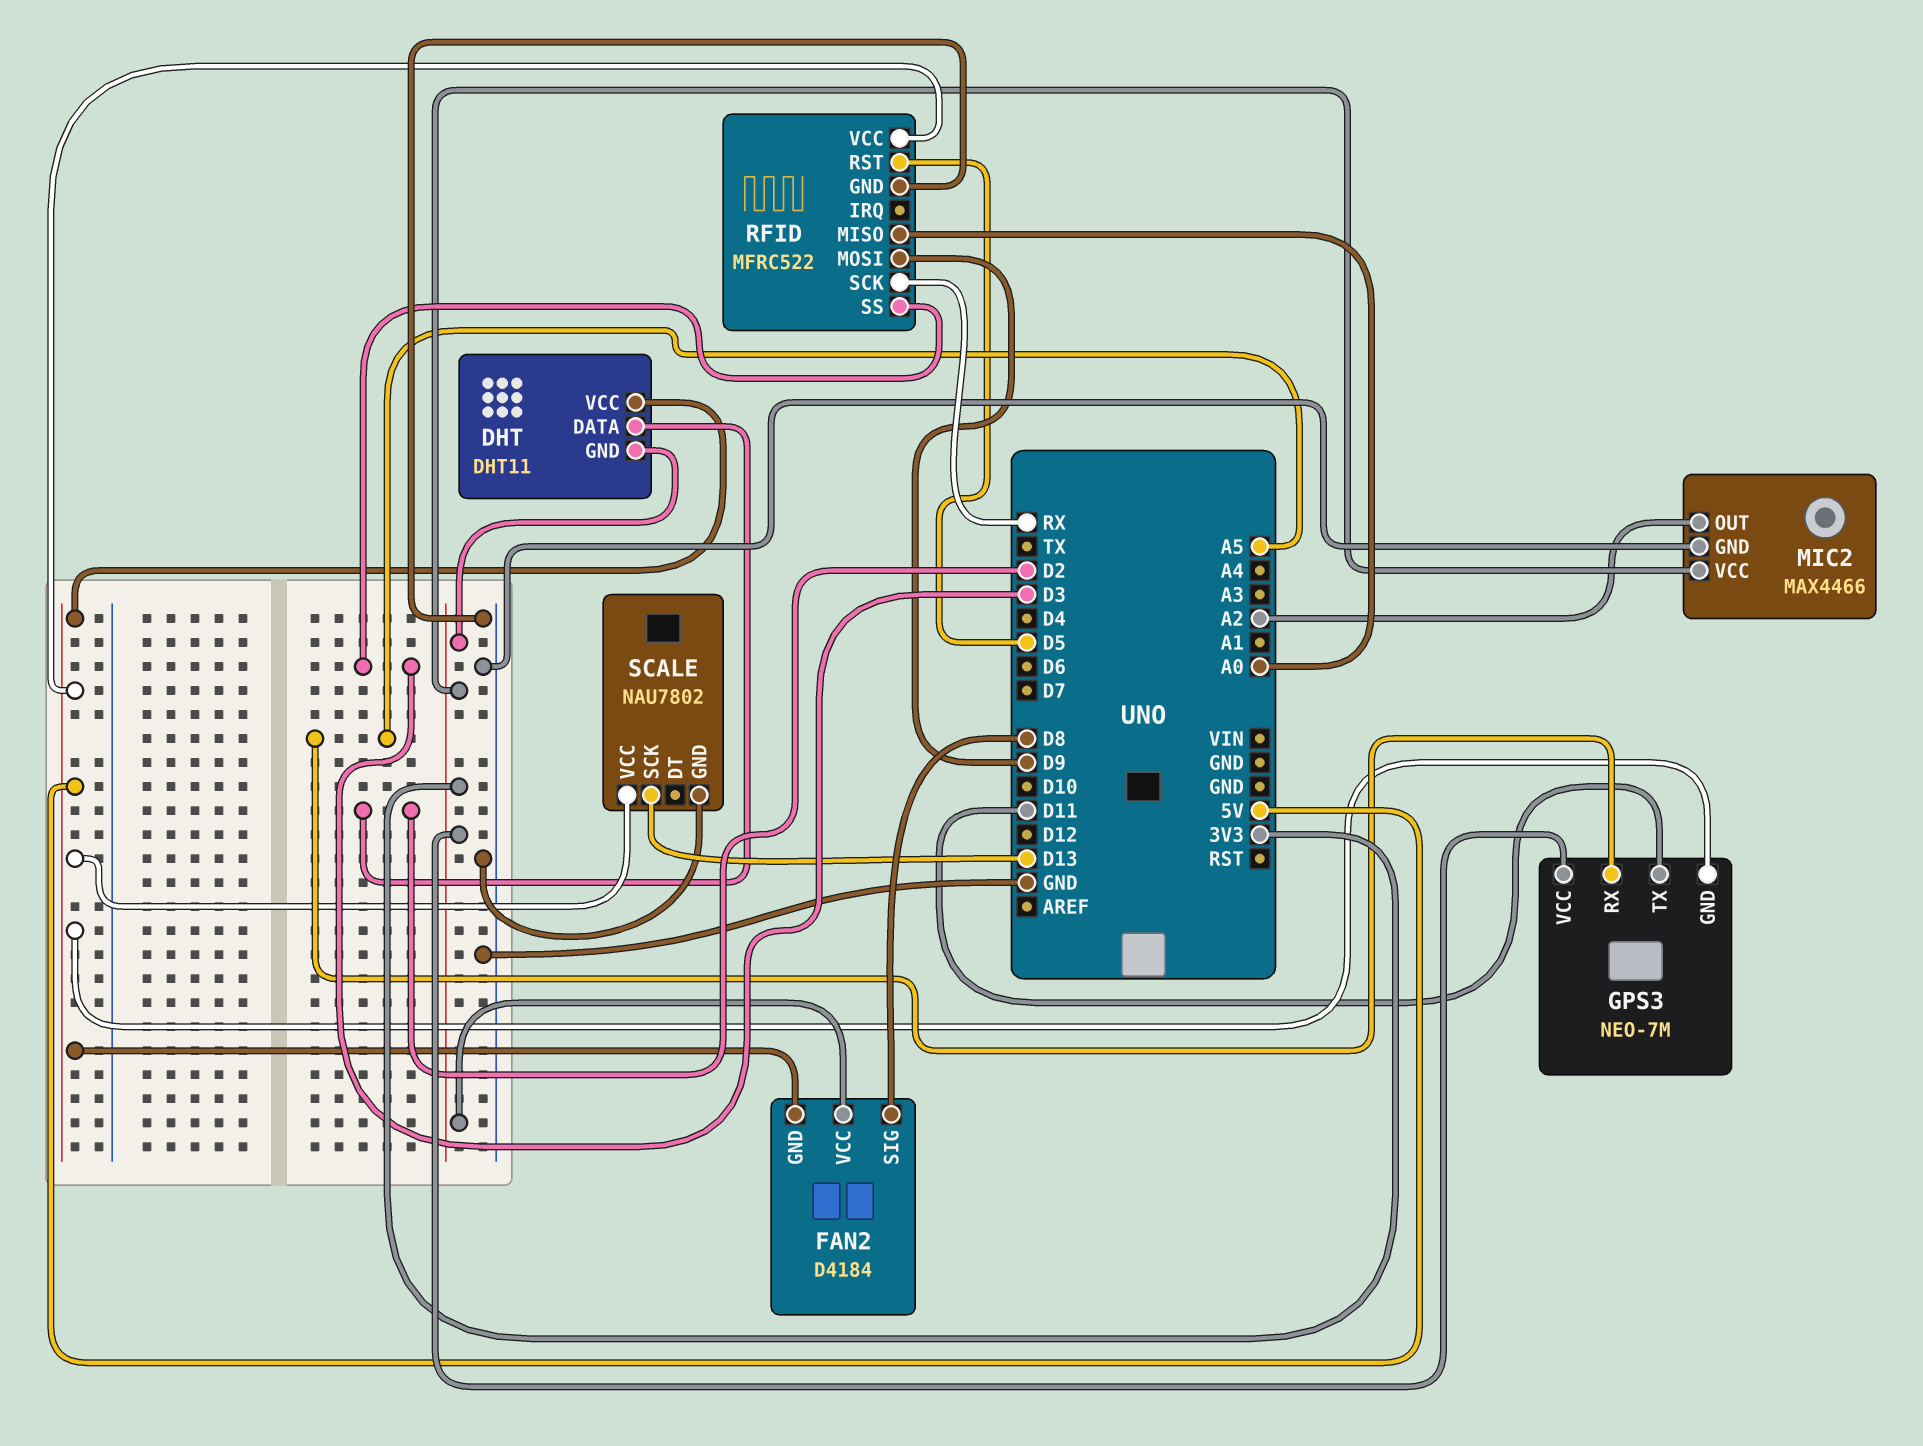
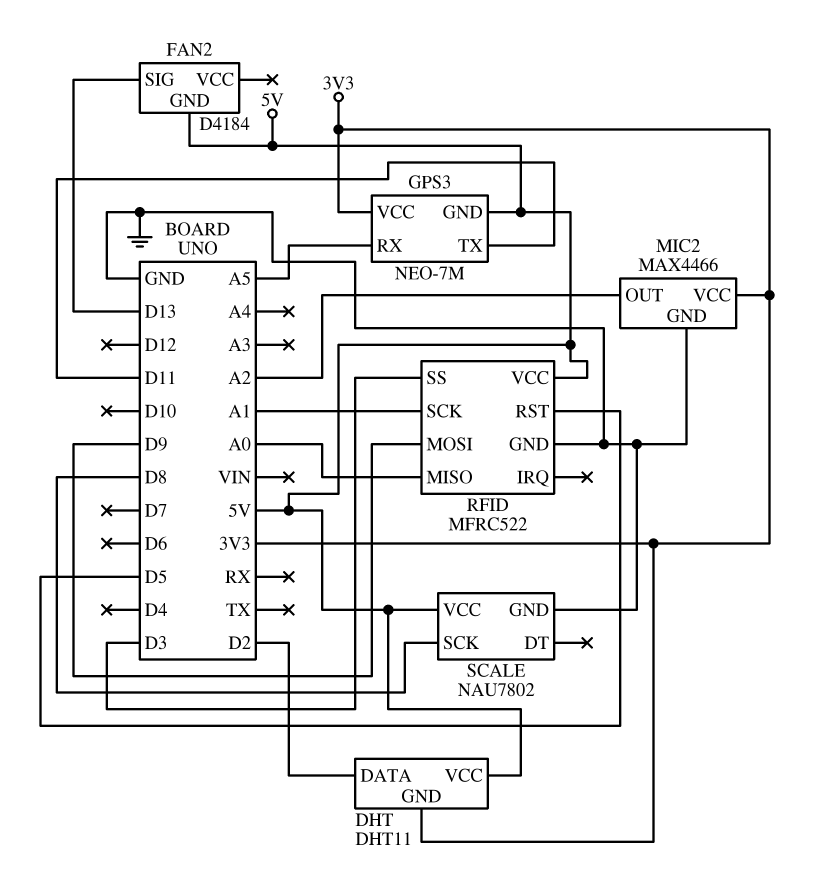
FAN2 pin SIG: D8 -> D13
FAN2 pin VCC: 3V3 -> none
RFID pin SCK: RX -> A1
SCALE pin SCK: D13 -> D8

